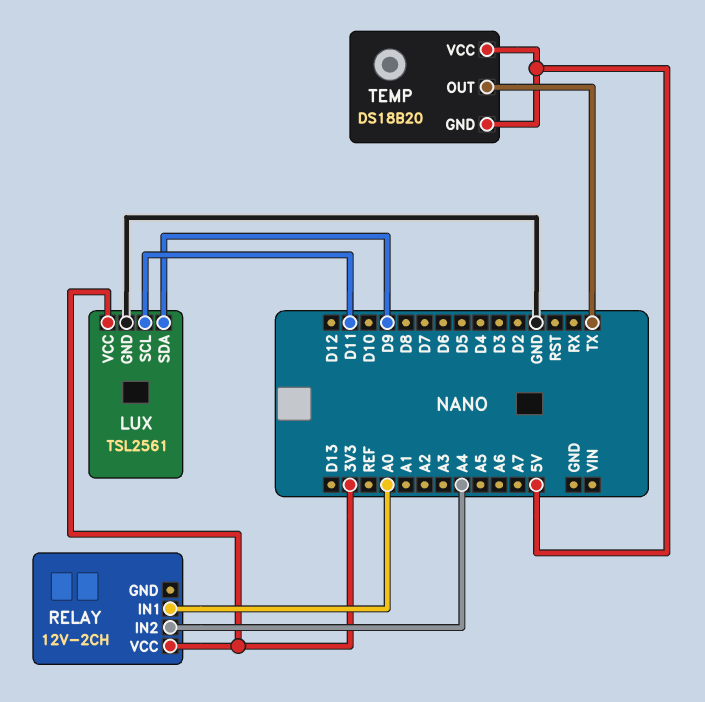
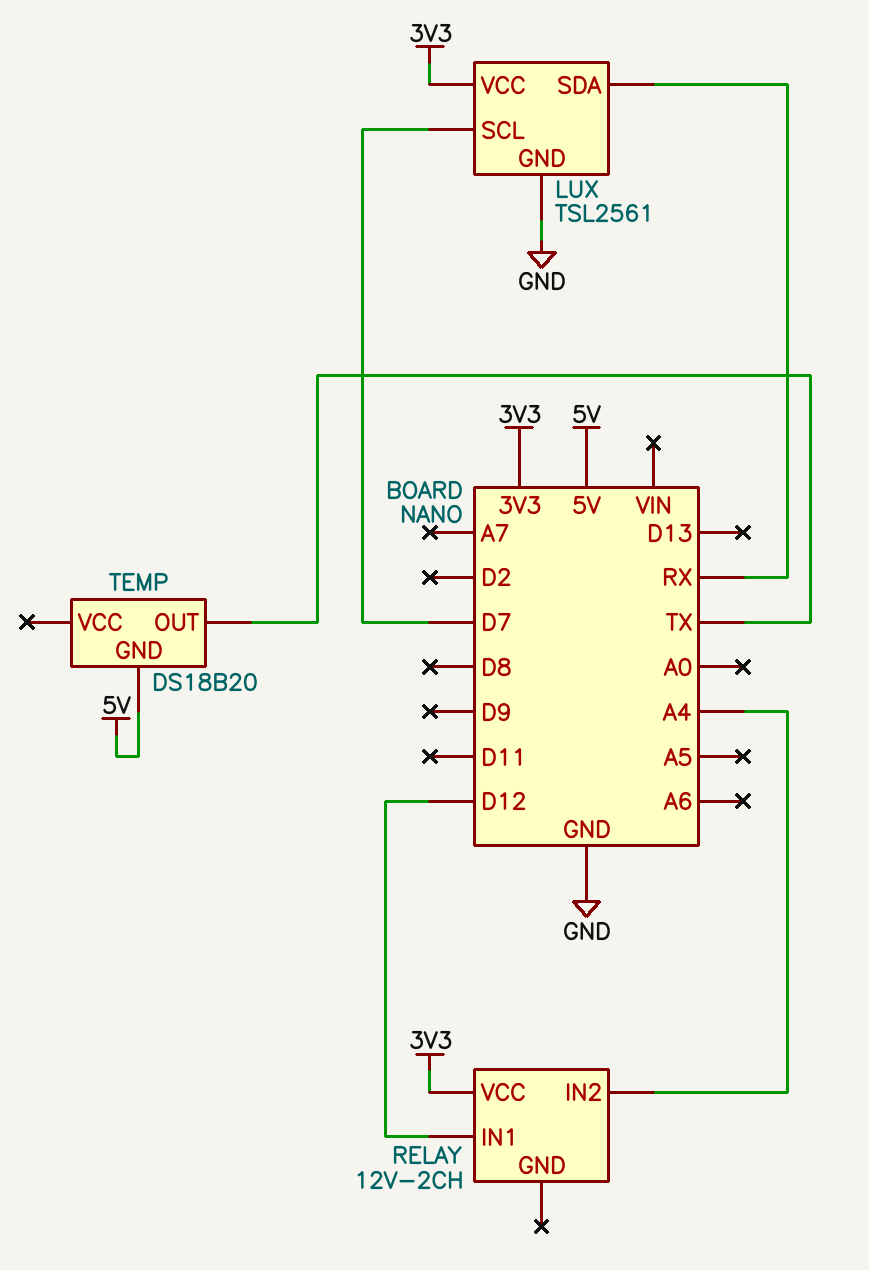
LUX pin SCL: D11 -> D7
LUX pin SDA: D9 -> RX
RELAY pin IN1: A0 -> D12
TEMP pin VCC: 5V -> none

